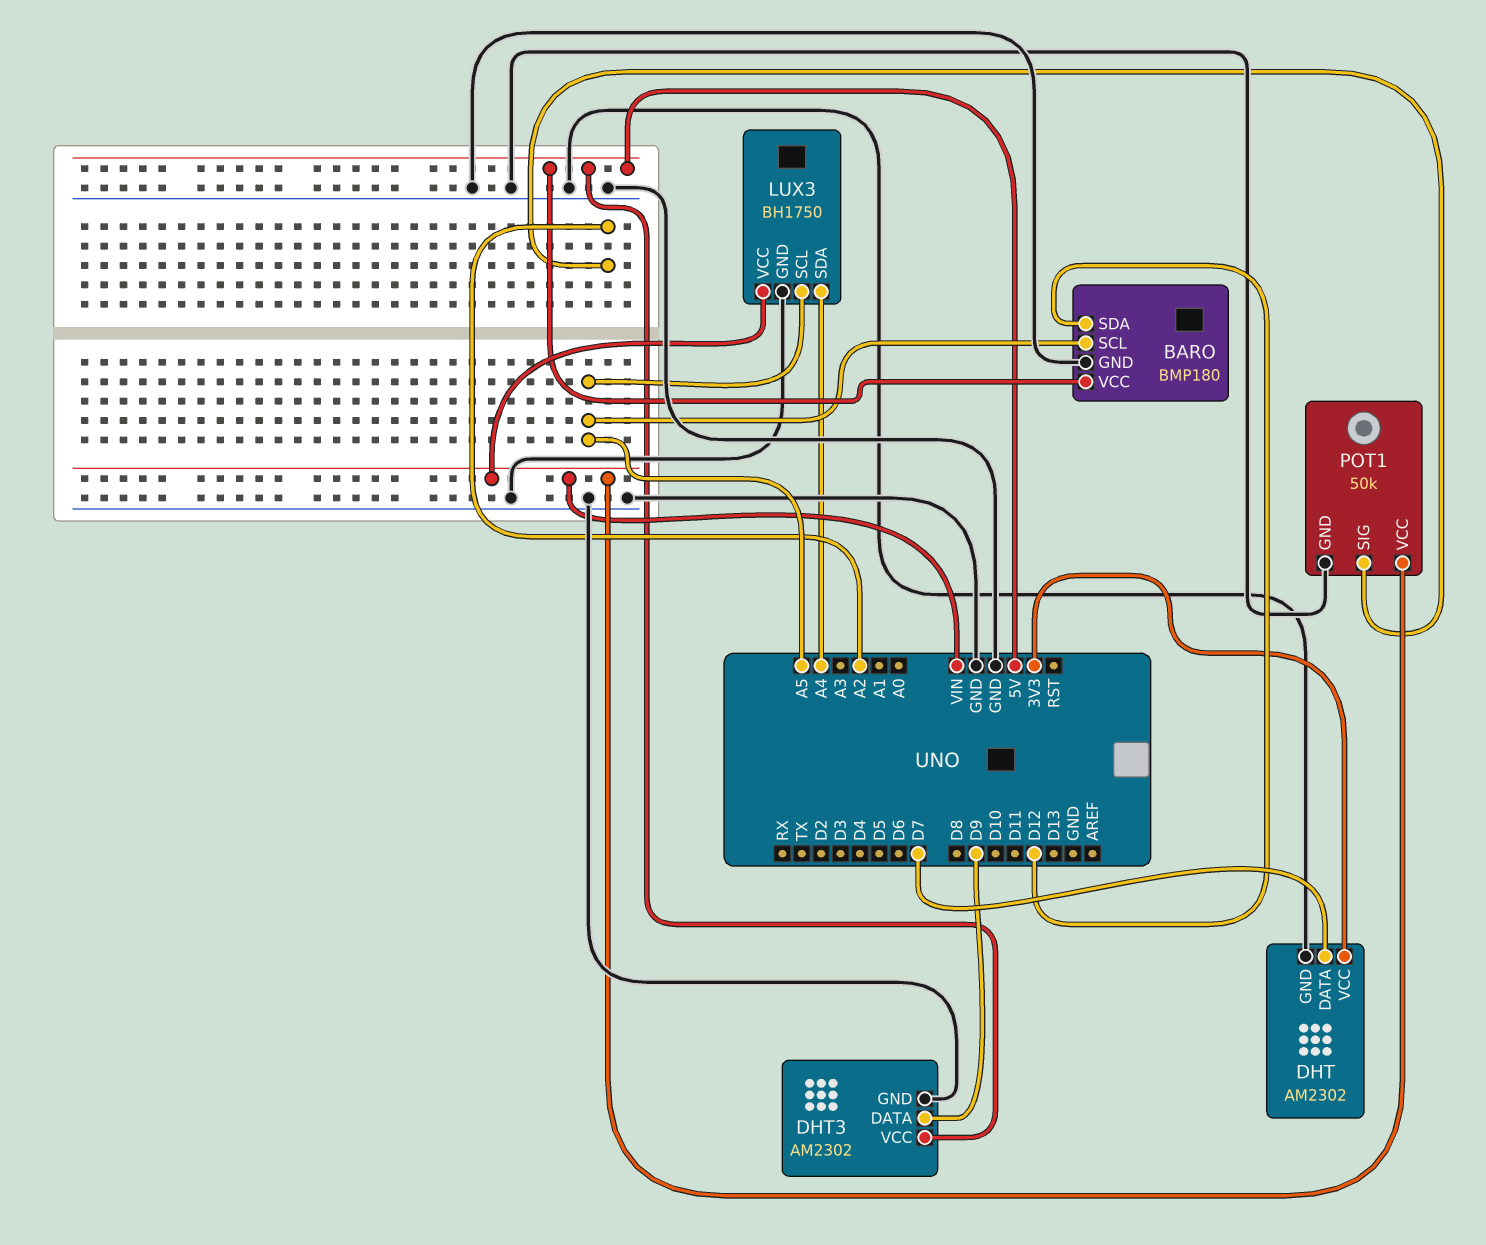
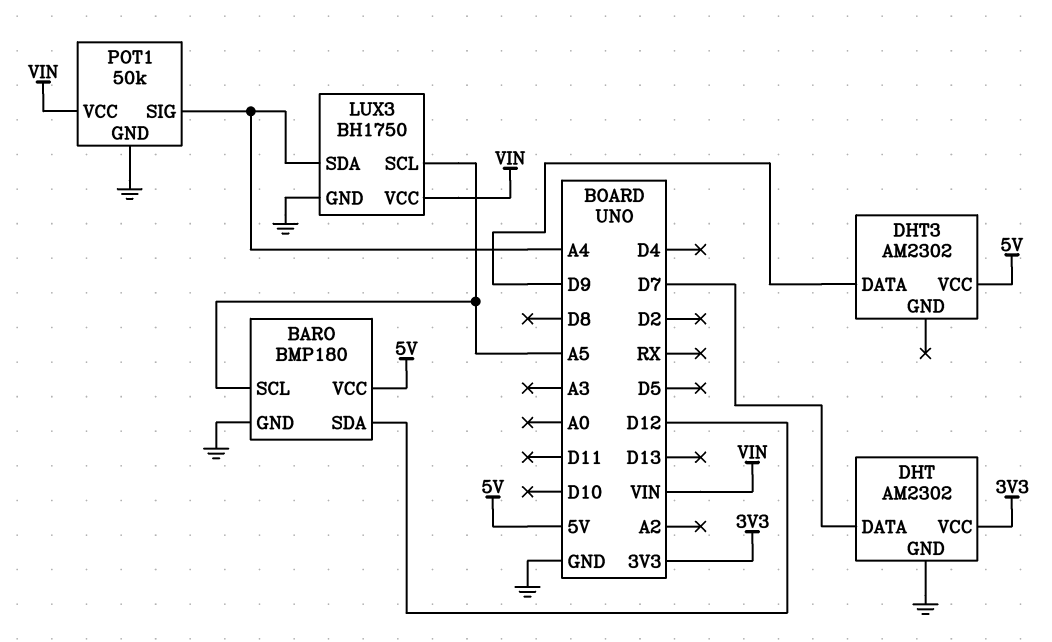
DHT3 pin GND: GND -> none
POT1 pin SIG: A2 -> A4

